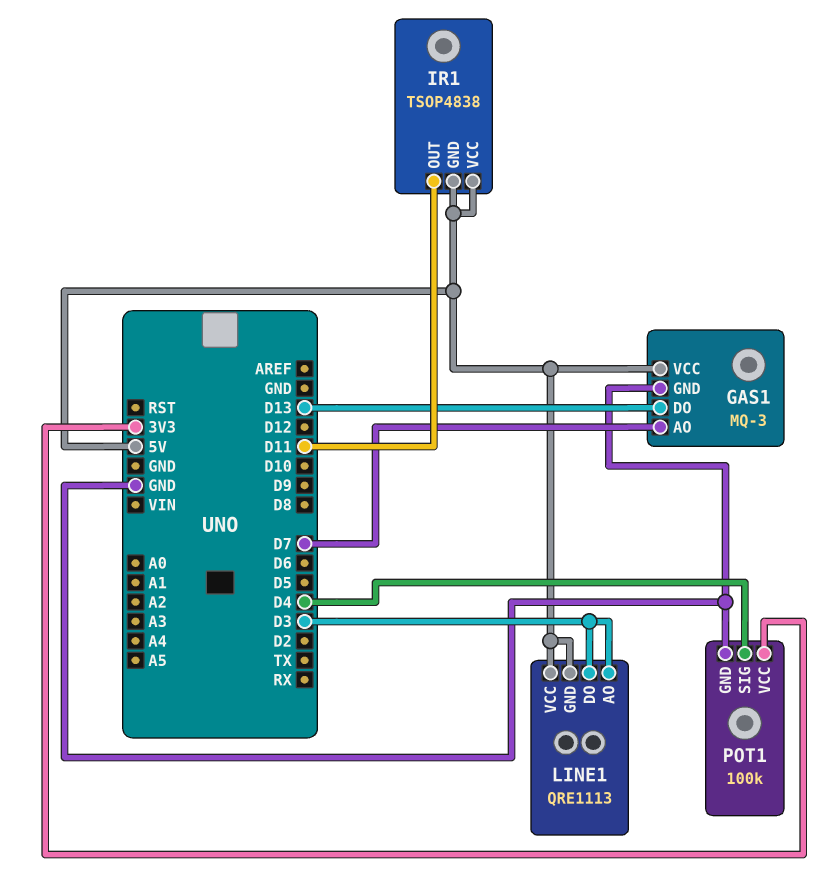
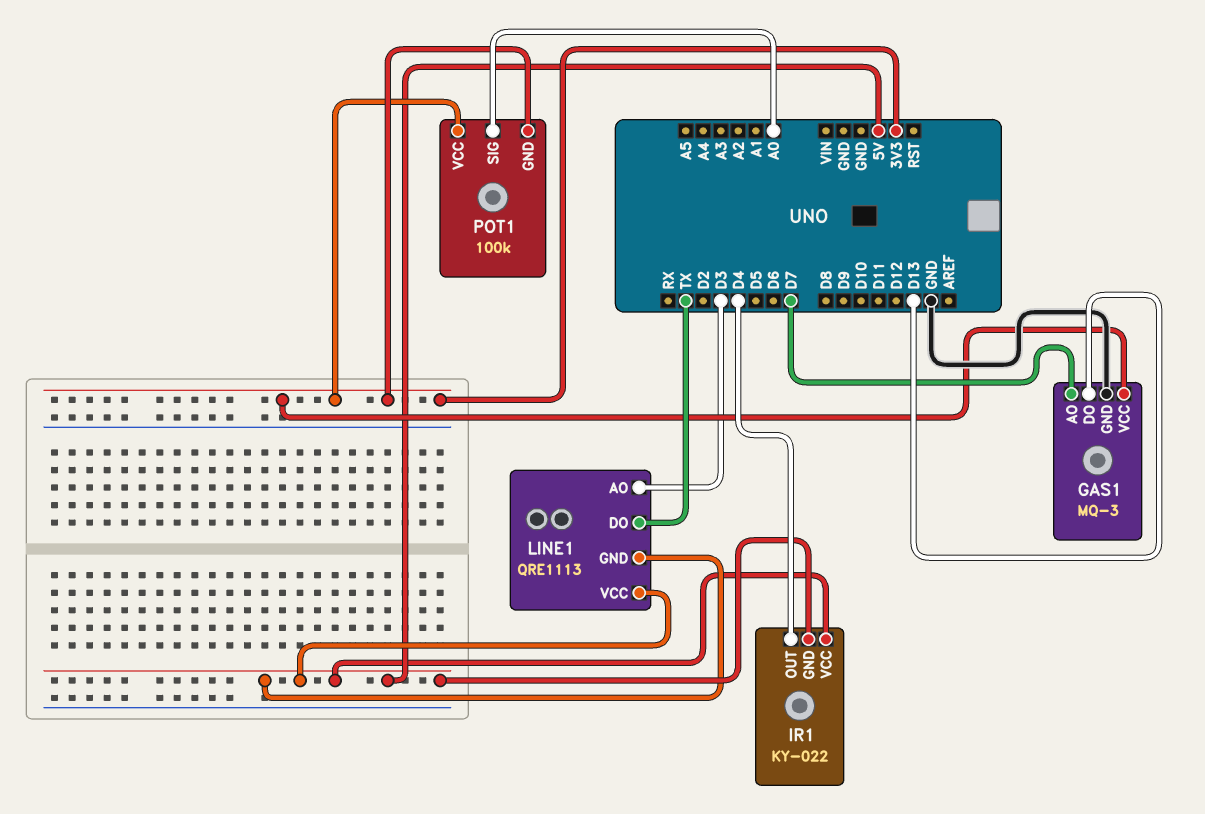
GAS1 pin VCC: 5V -> 3V3
IR1: TSOP4838 -> KY-022
IR1 pin OUT: D11 -> D4
LINE1 pin DO: D3 -> TX
POT1 pin GND: GND -> 3V3
POT1 pin SIG: D4 -> A0

